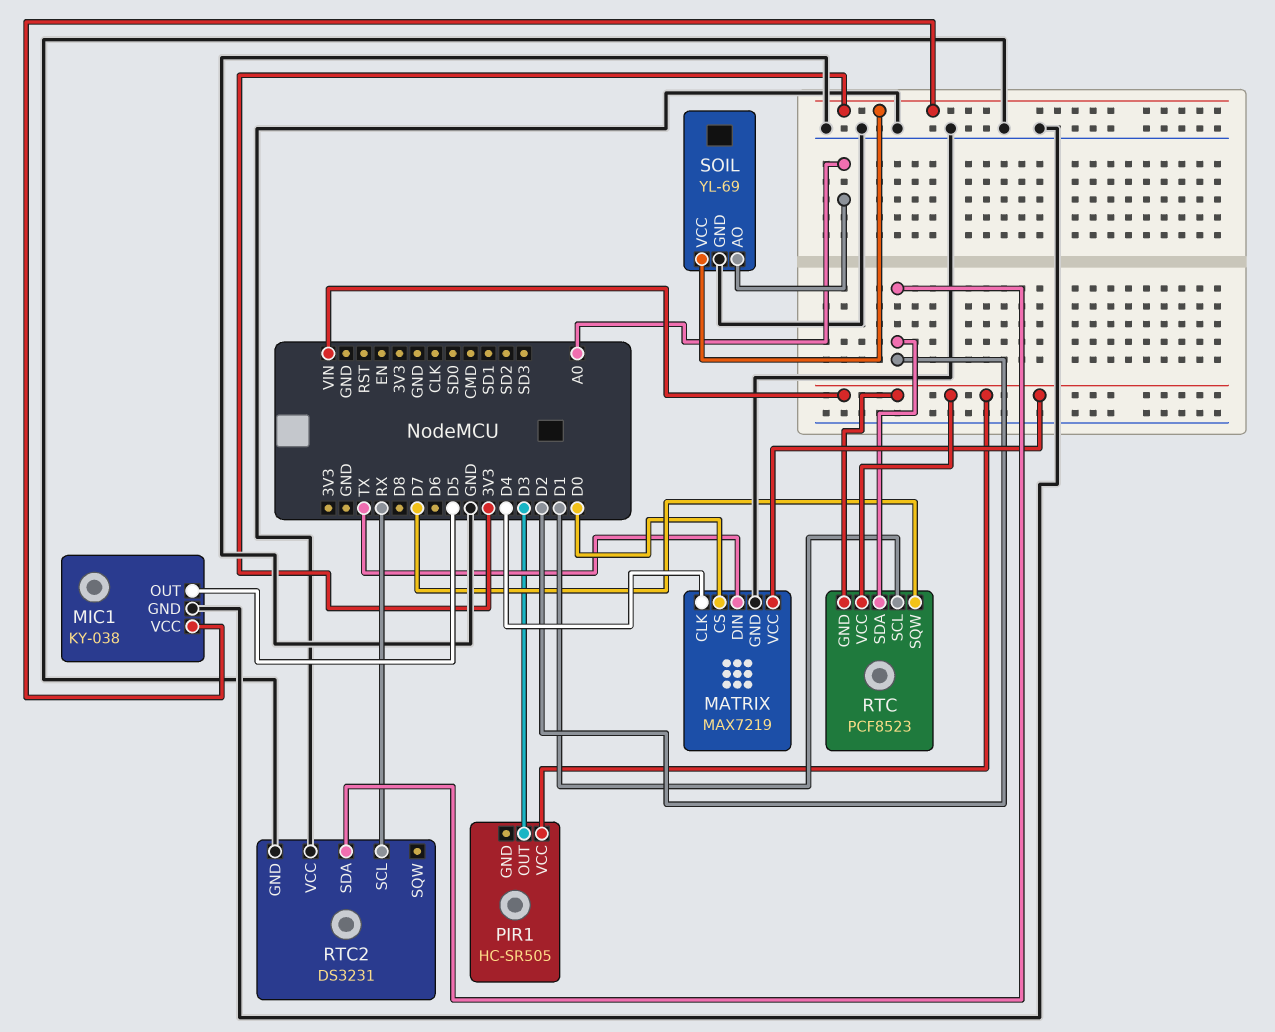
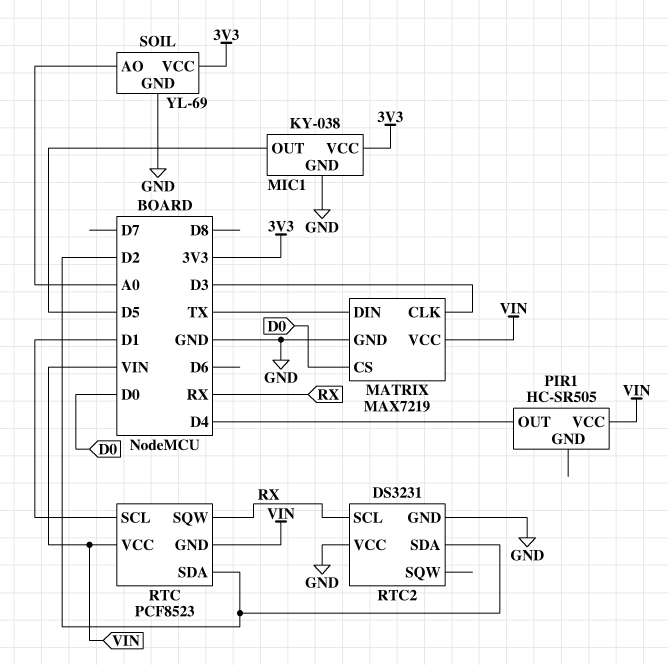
MATRIX pin CLK: D4 -> D3
PIR1 pin OUT: D3 -> D4
RTC pin SQW: D7 -> RX

